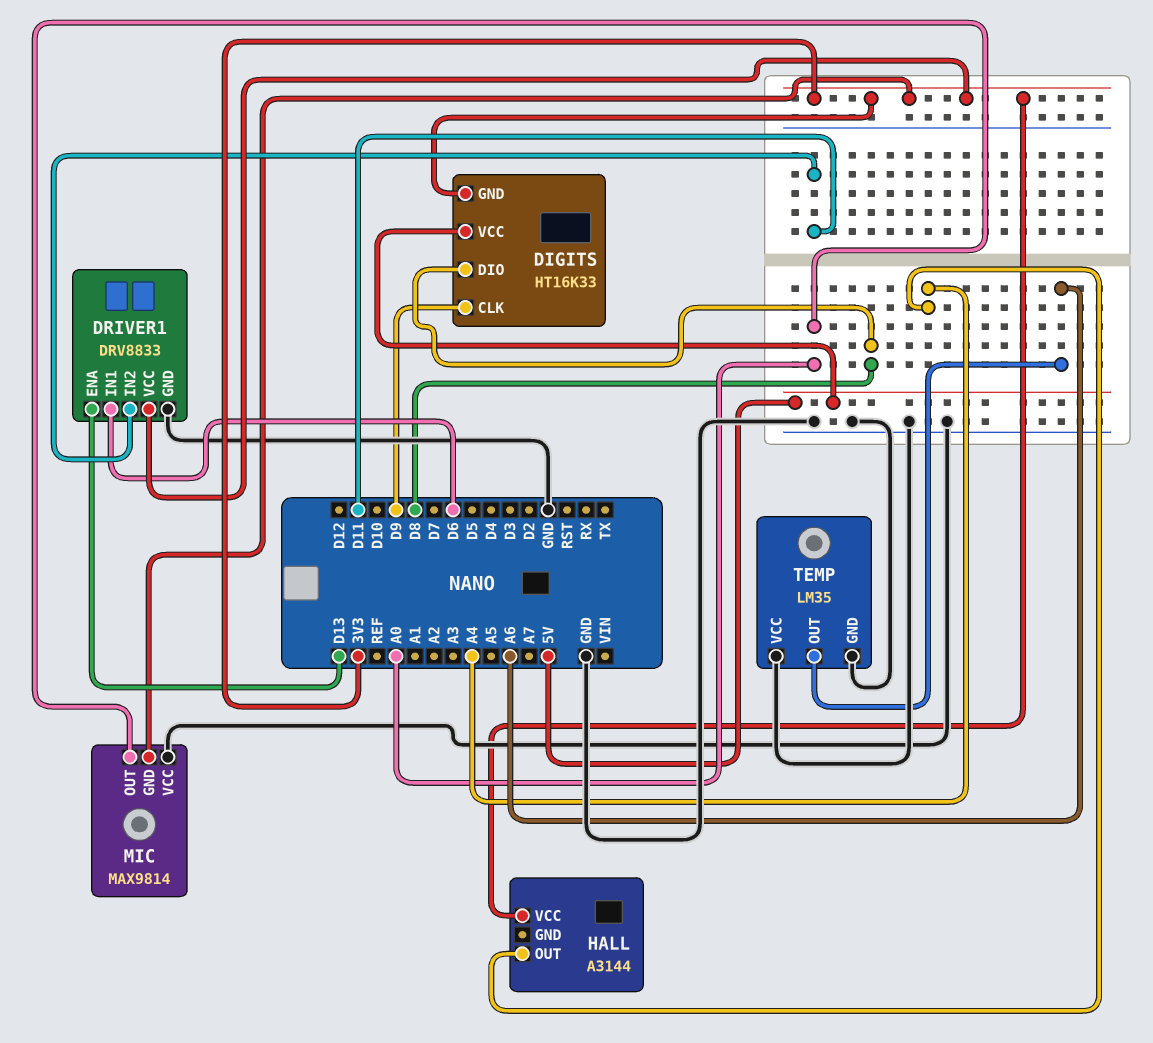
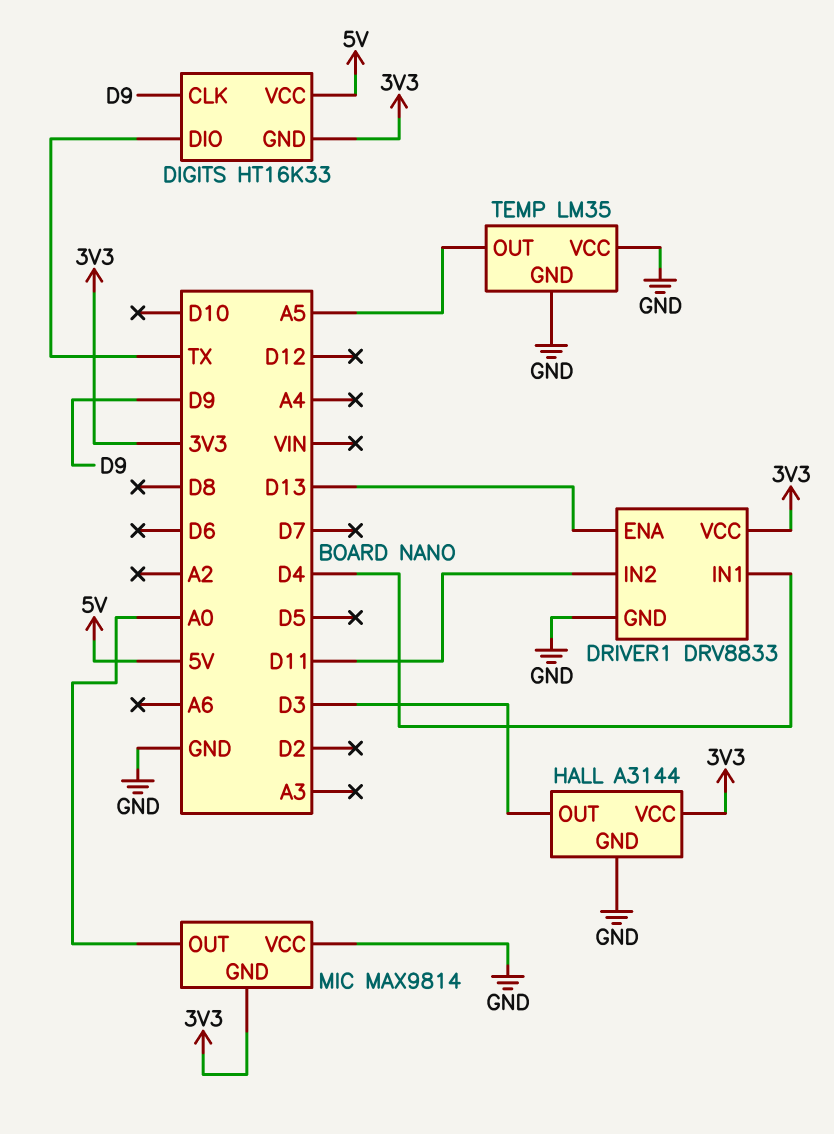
DIGITS pin DIO: D8 -> TX
DRIVER1 pin IN1: D6 -> D4
HALL pin GND: none -> GND
HALL pin OUT: A4 -> D3
TEMP pin OUT: A6 -> A5

